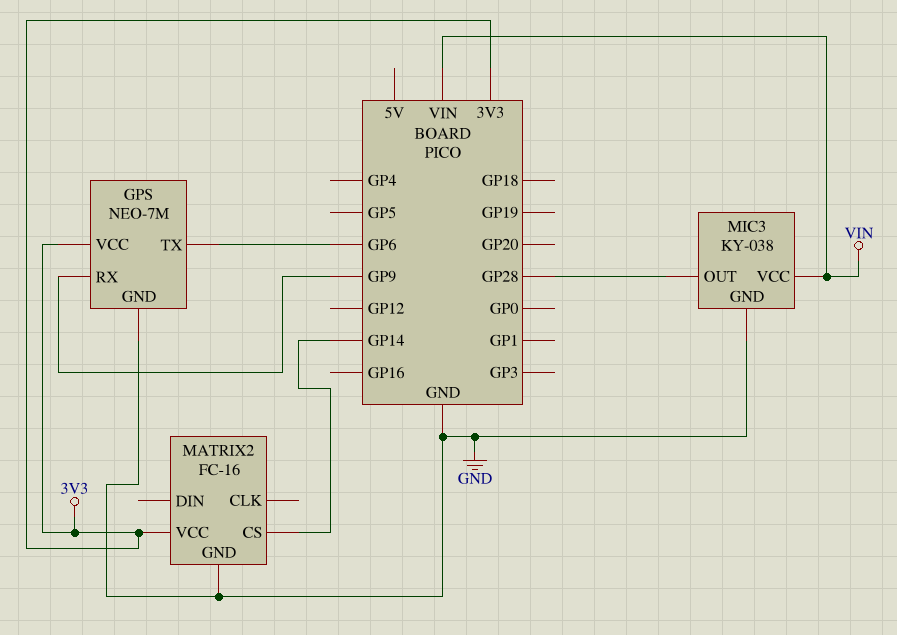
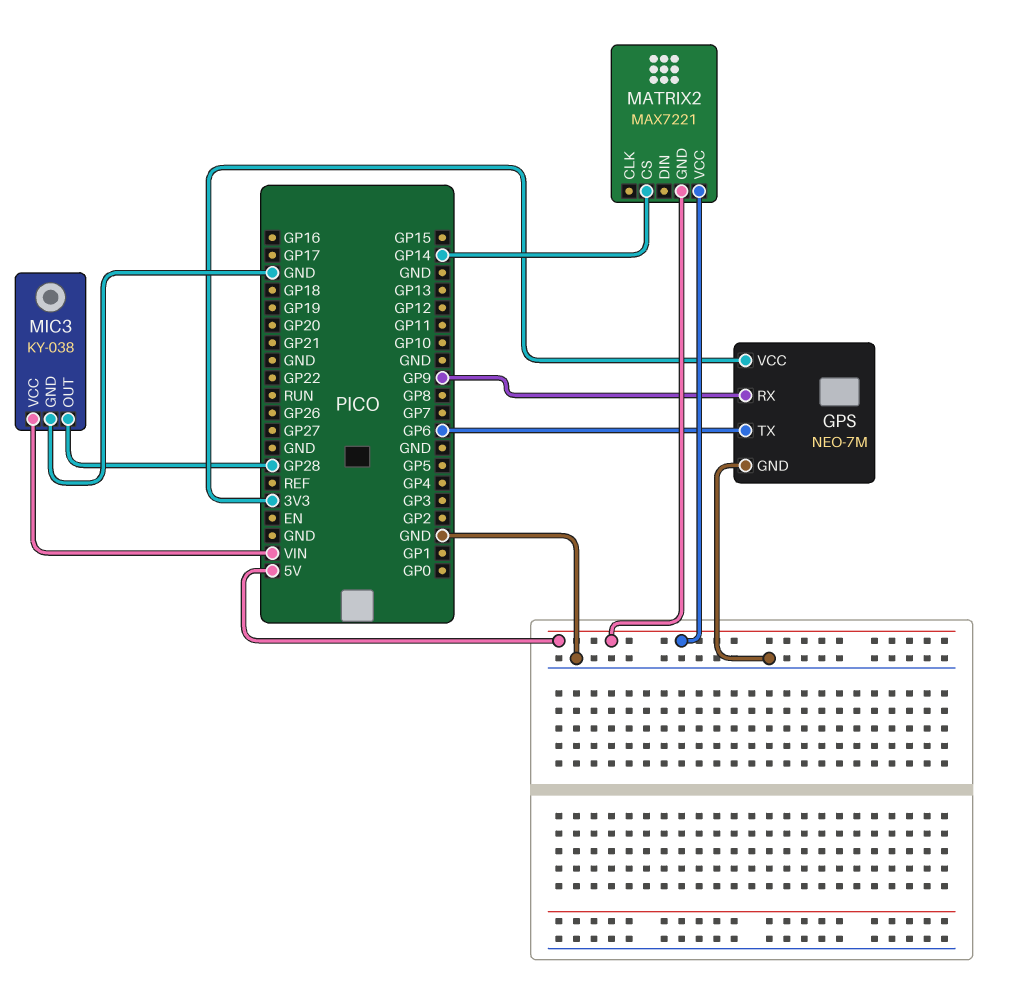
MATRIX2: FC-16 -> MAX7221
MATRIX2 pin GND: GND -> 5V
MATRIX2 pin VCC: 3V3 -> 5V

